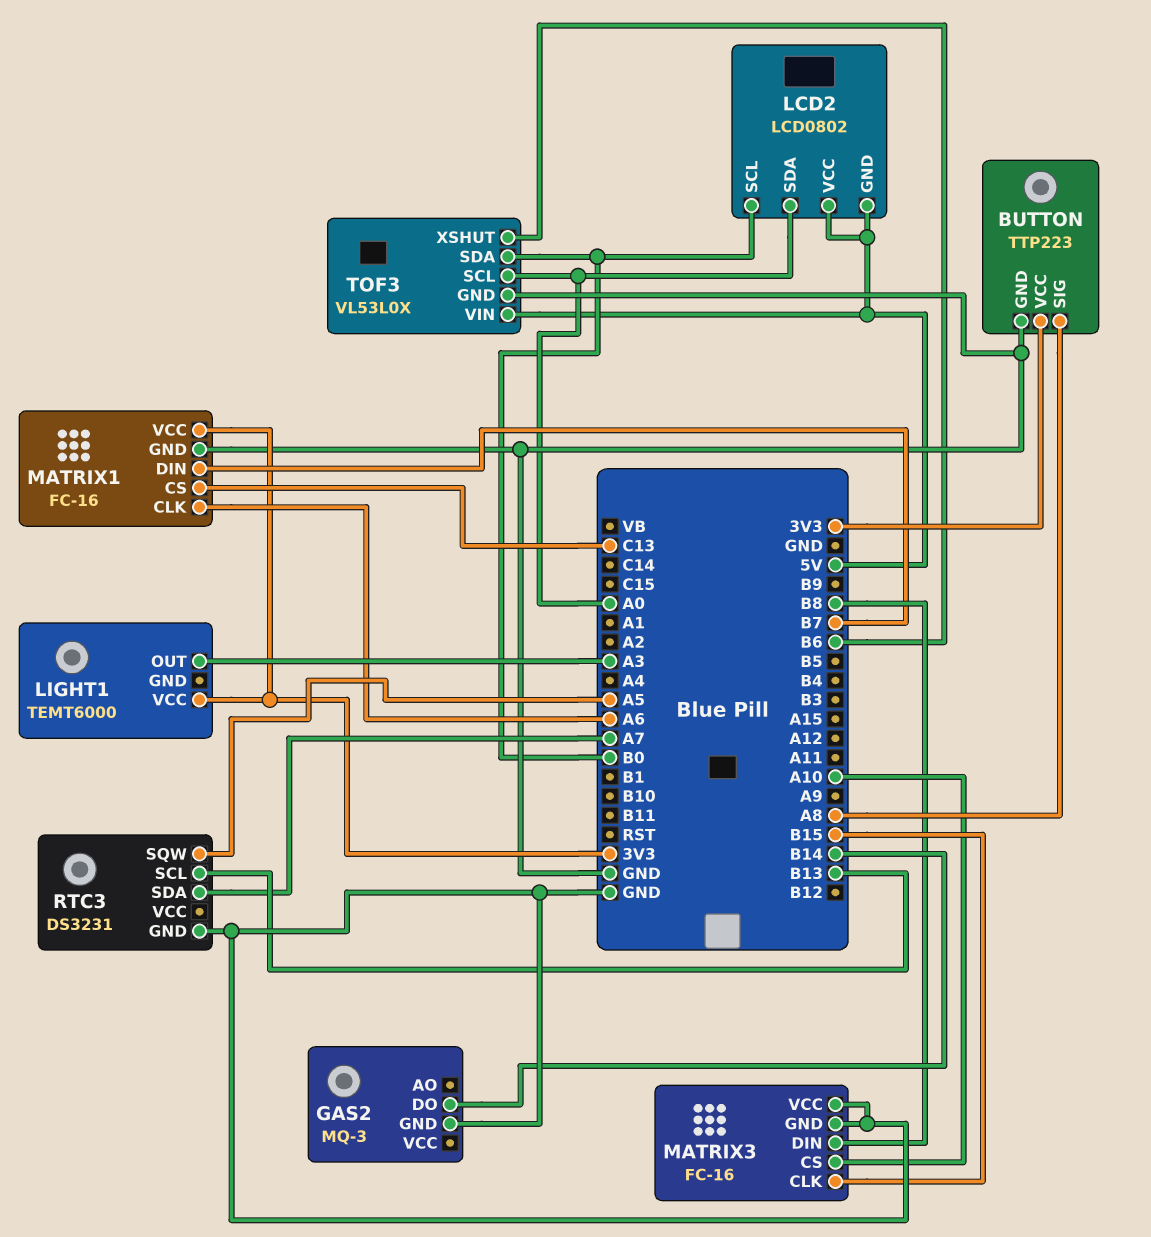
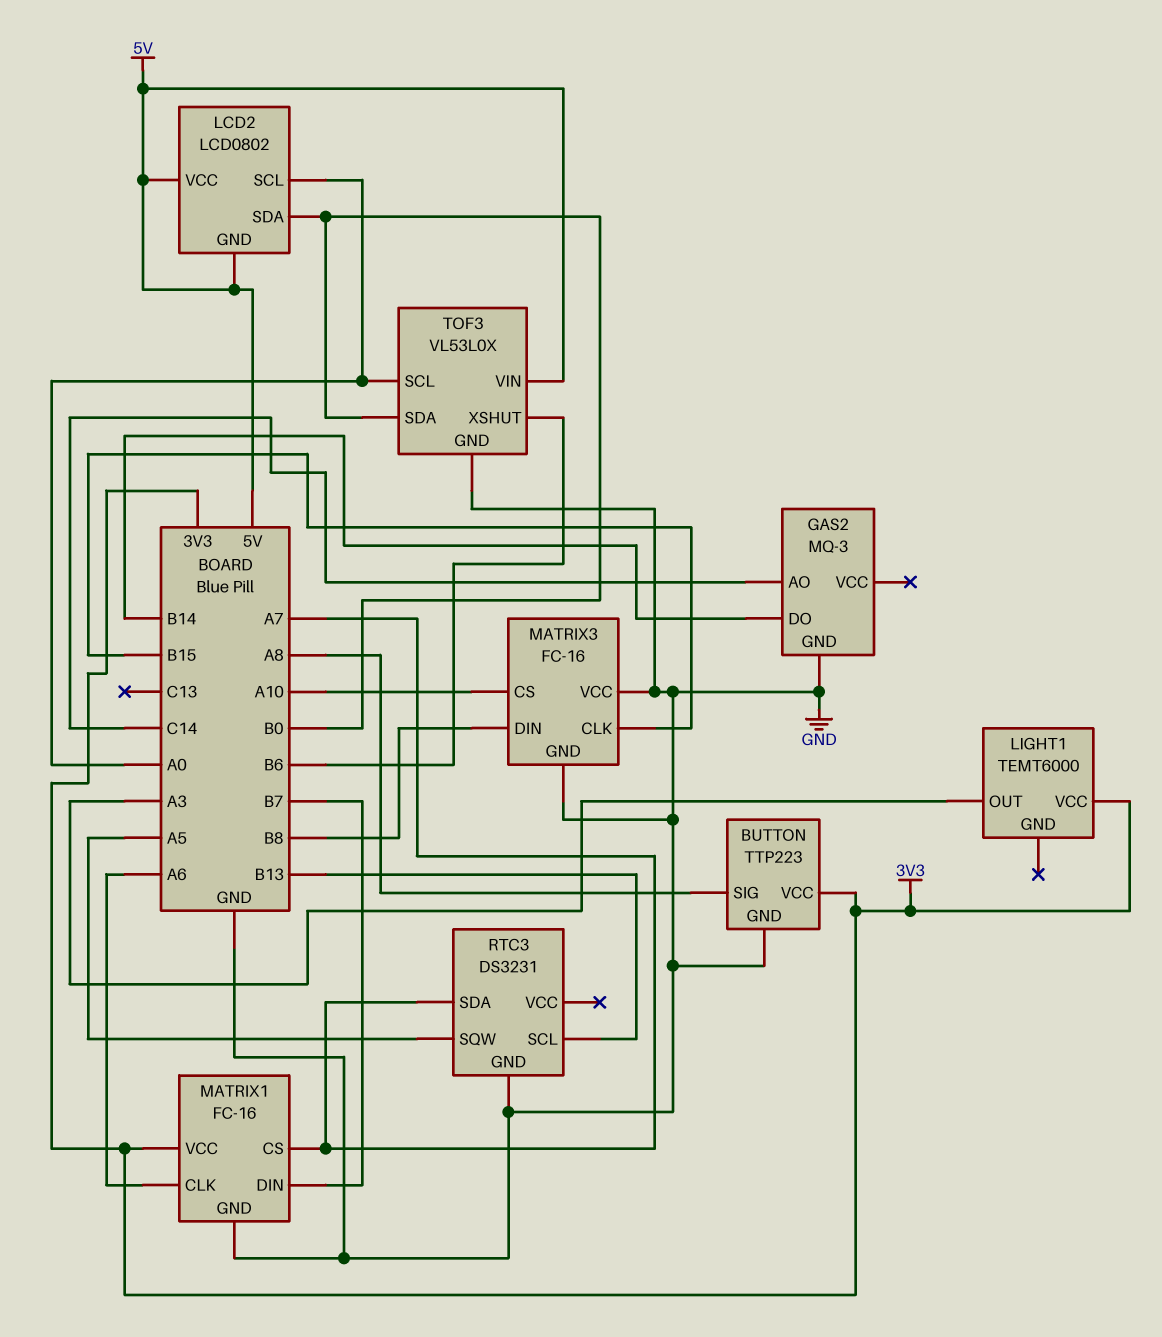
GAS2 pin AO: none -> C14
LCD2 pin SCL: B0 -> A0
LCD2 pin SDA: A0 -> B0
MATRIX1 pin CS: C13 -> A7

